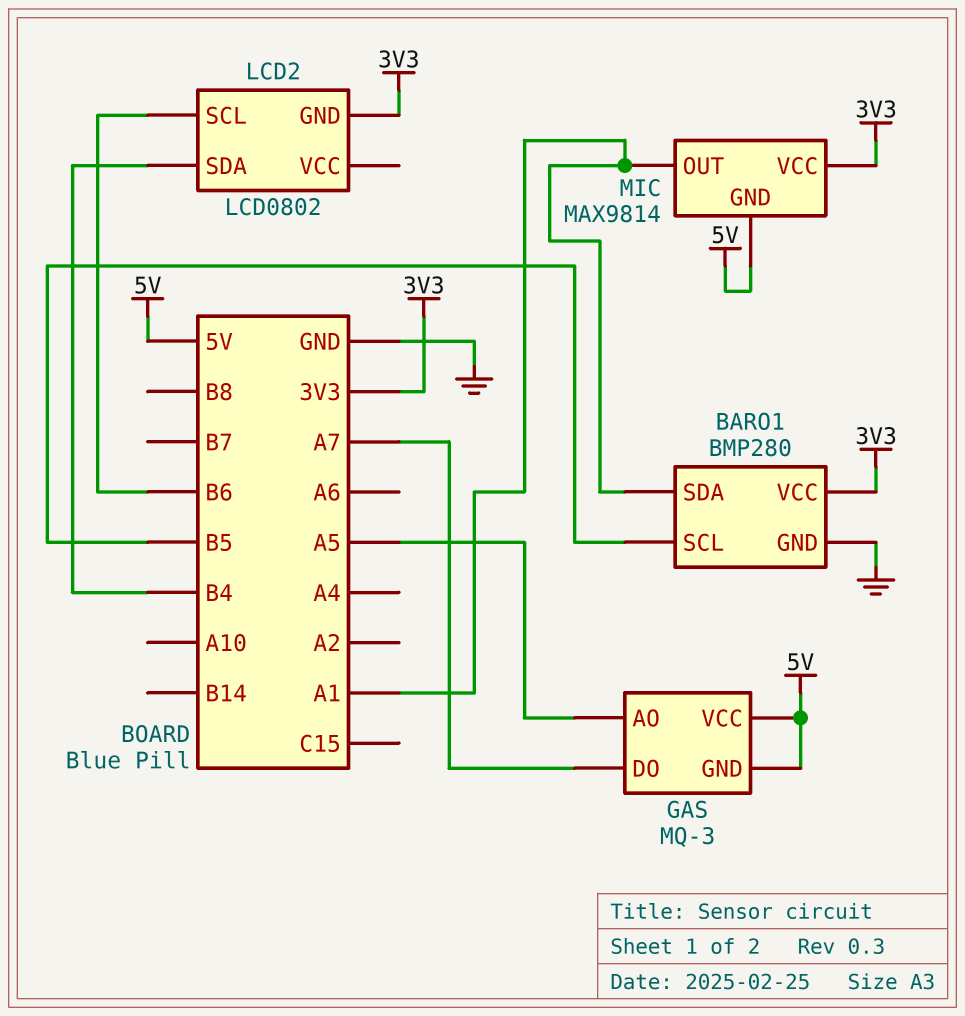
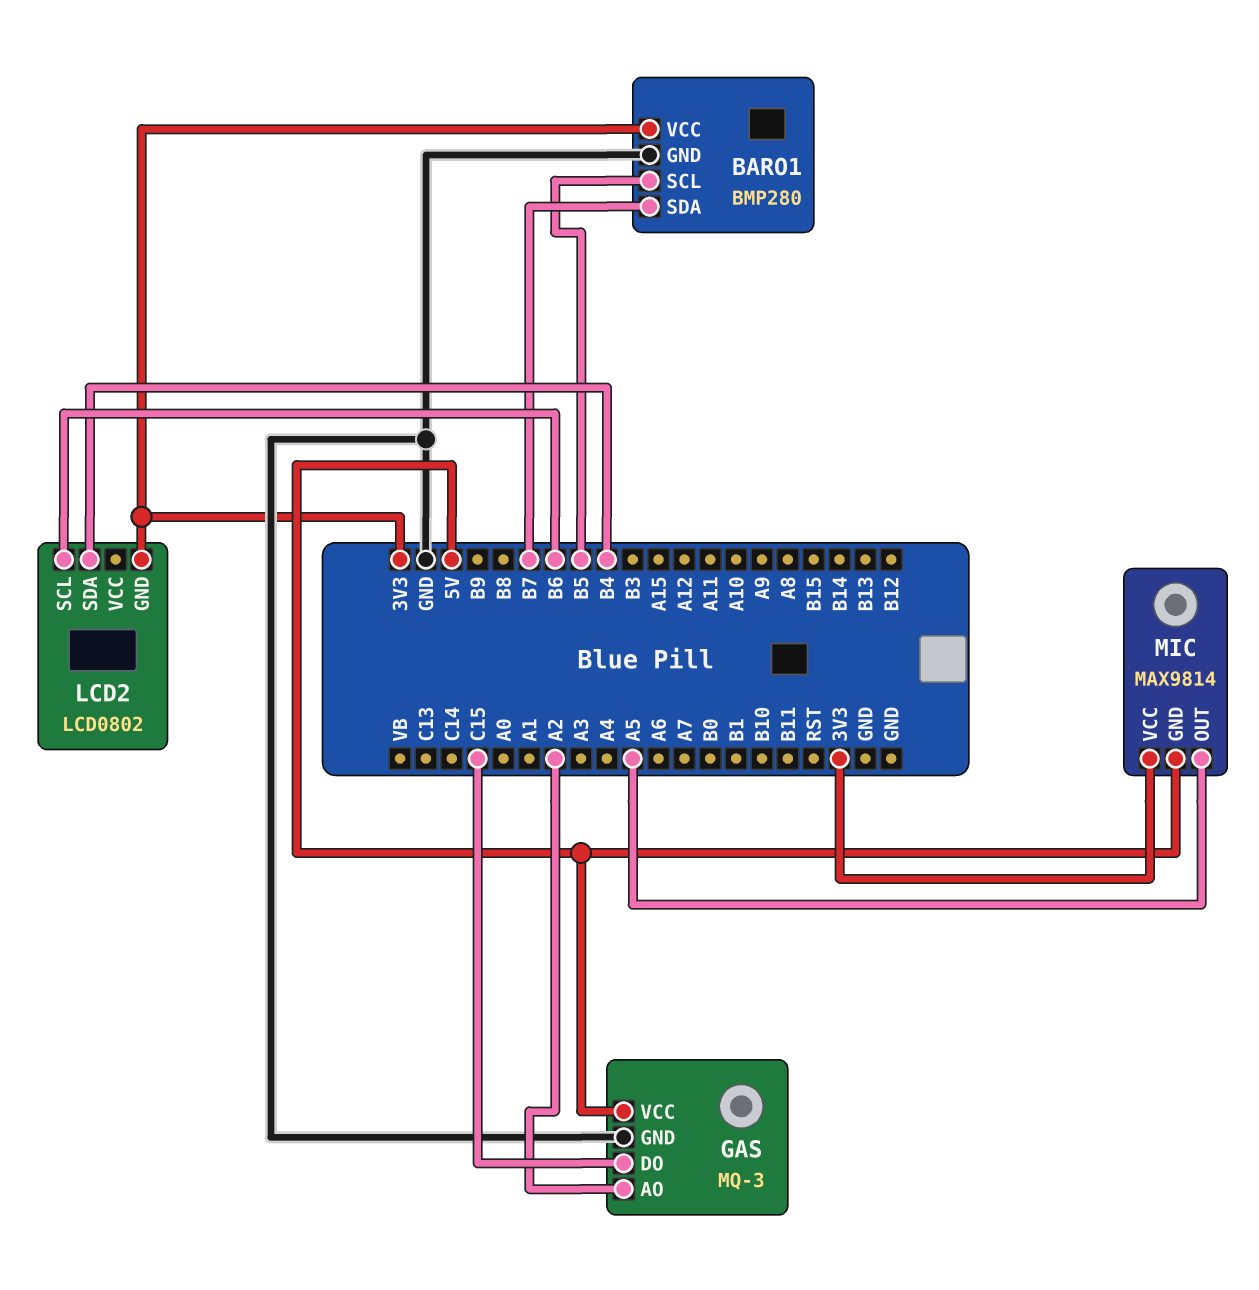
BARO1 pin SDA: A1 -> B7
GAS pin AO: A5 -> A2
GAS pin DO: A7 -> C15
GAS pin GND: 5V -> GND
MIC pin OUT: A1 -> A5

